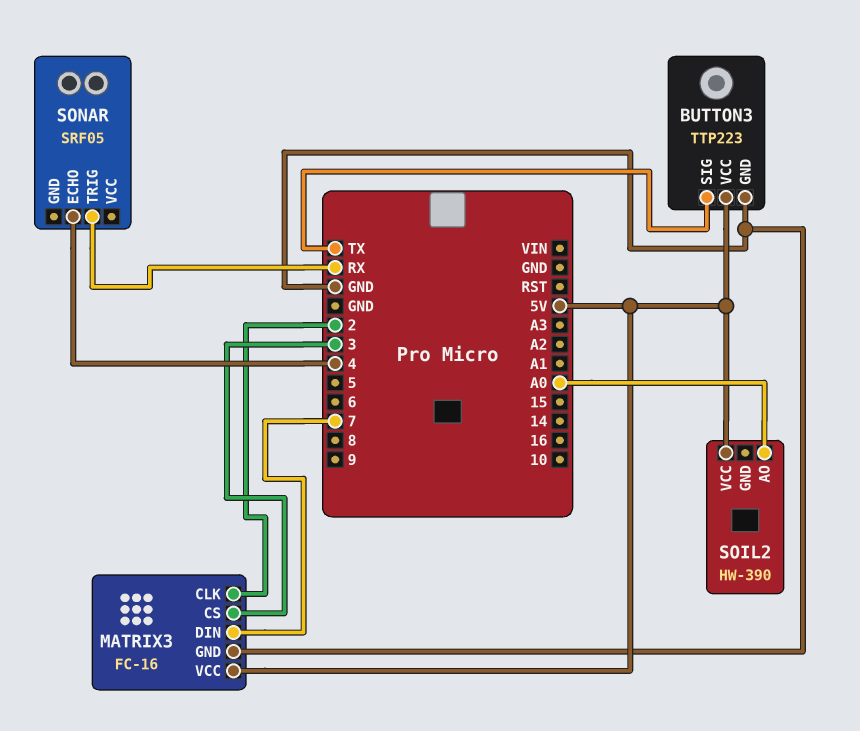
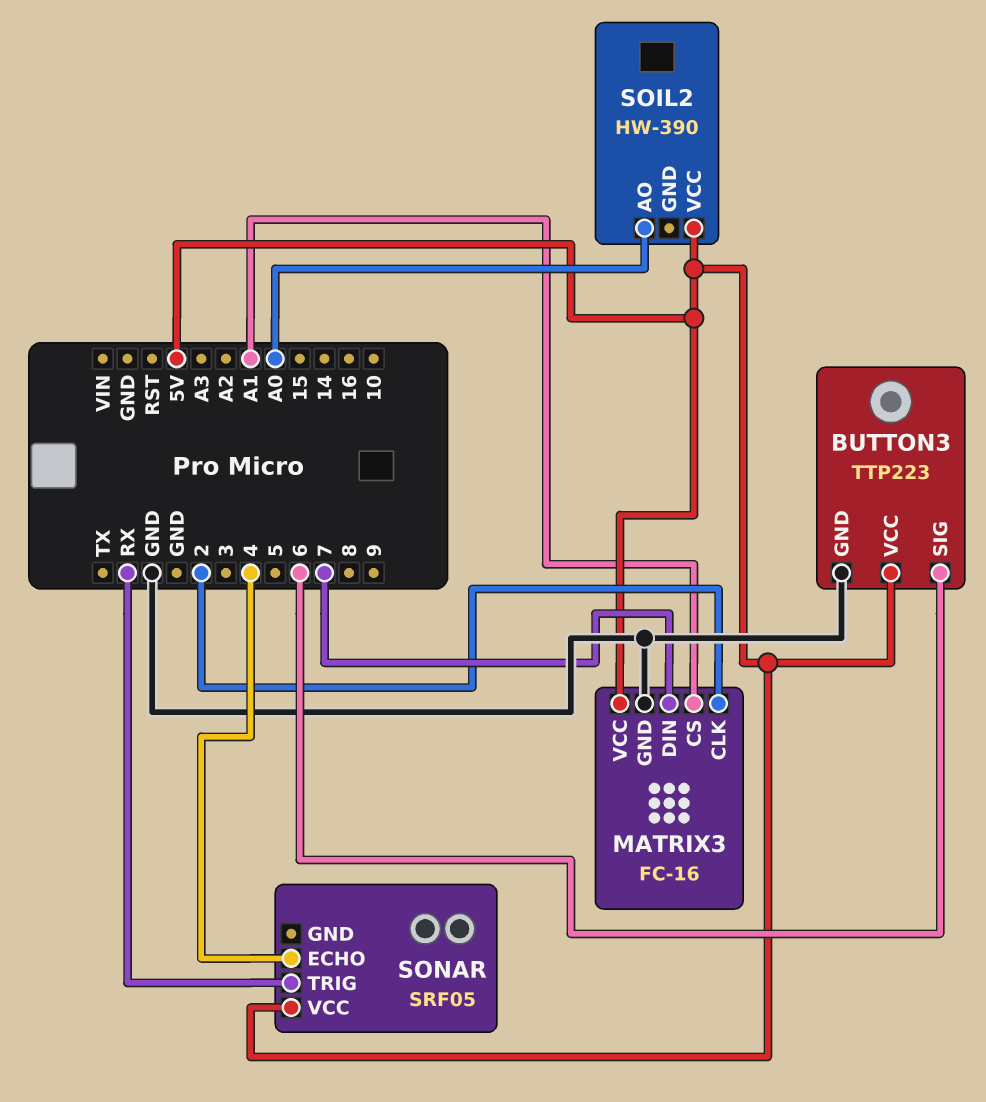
BUTTON3 pin SIG: TX -> 6
MATRIX3 pin CS: 3 -> A1
SONAR pin VCC: none -> 5V

